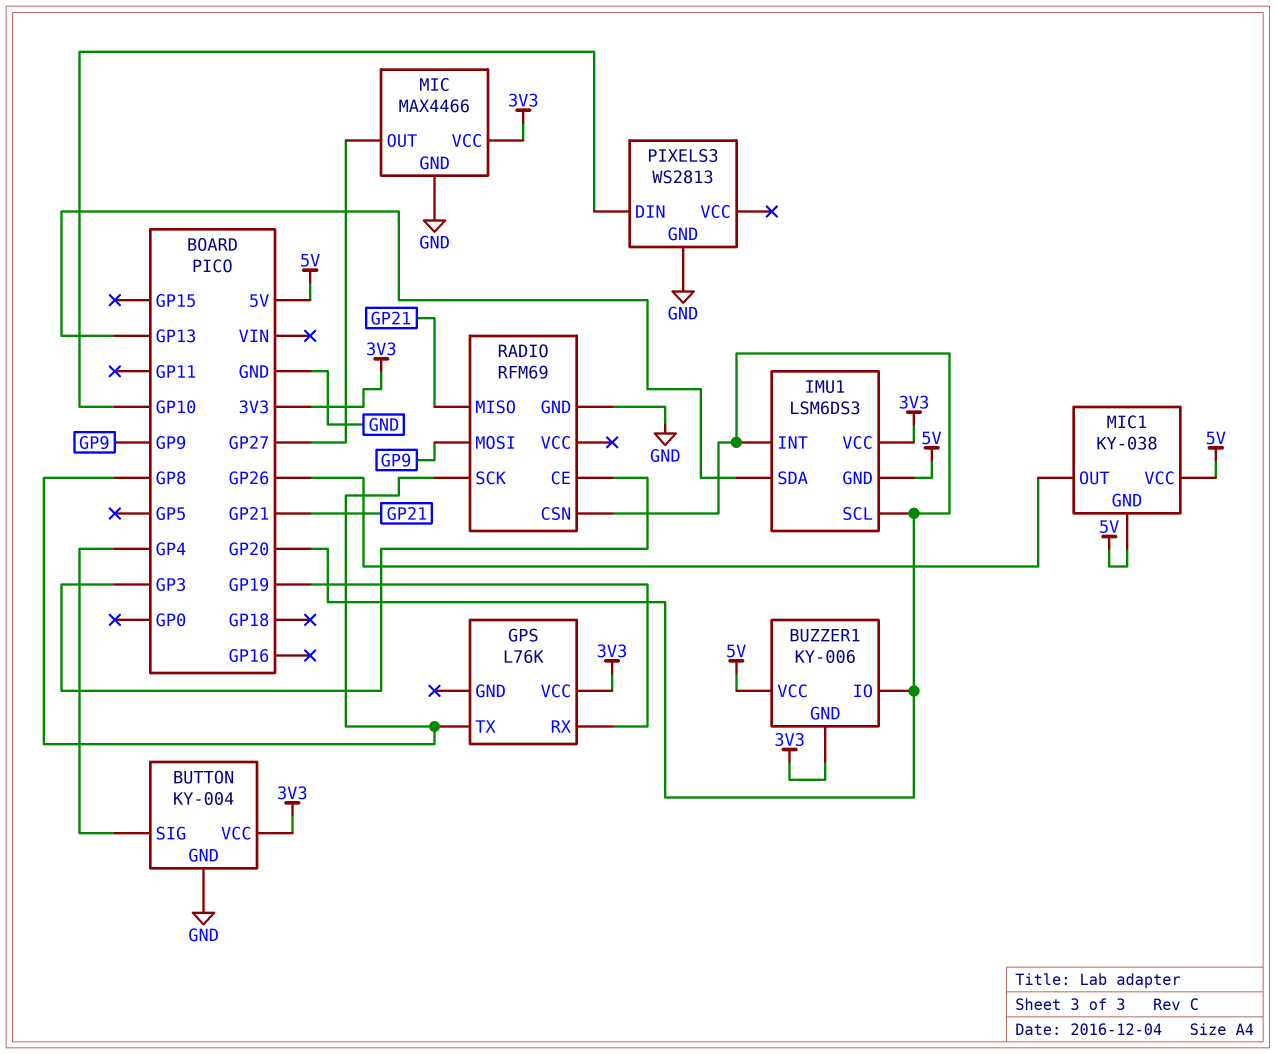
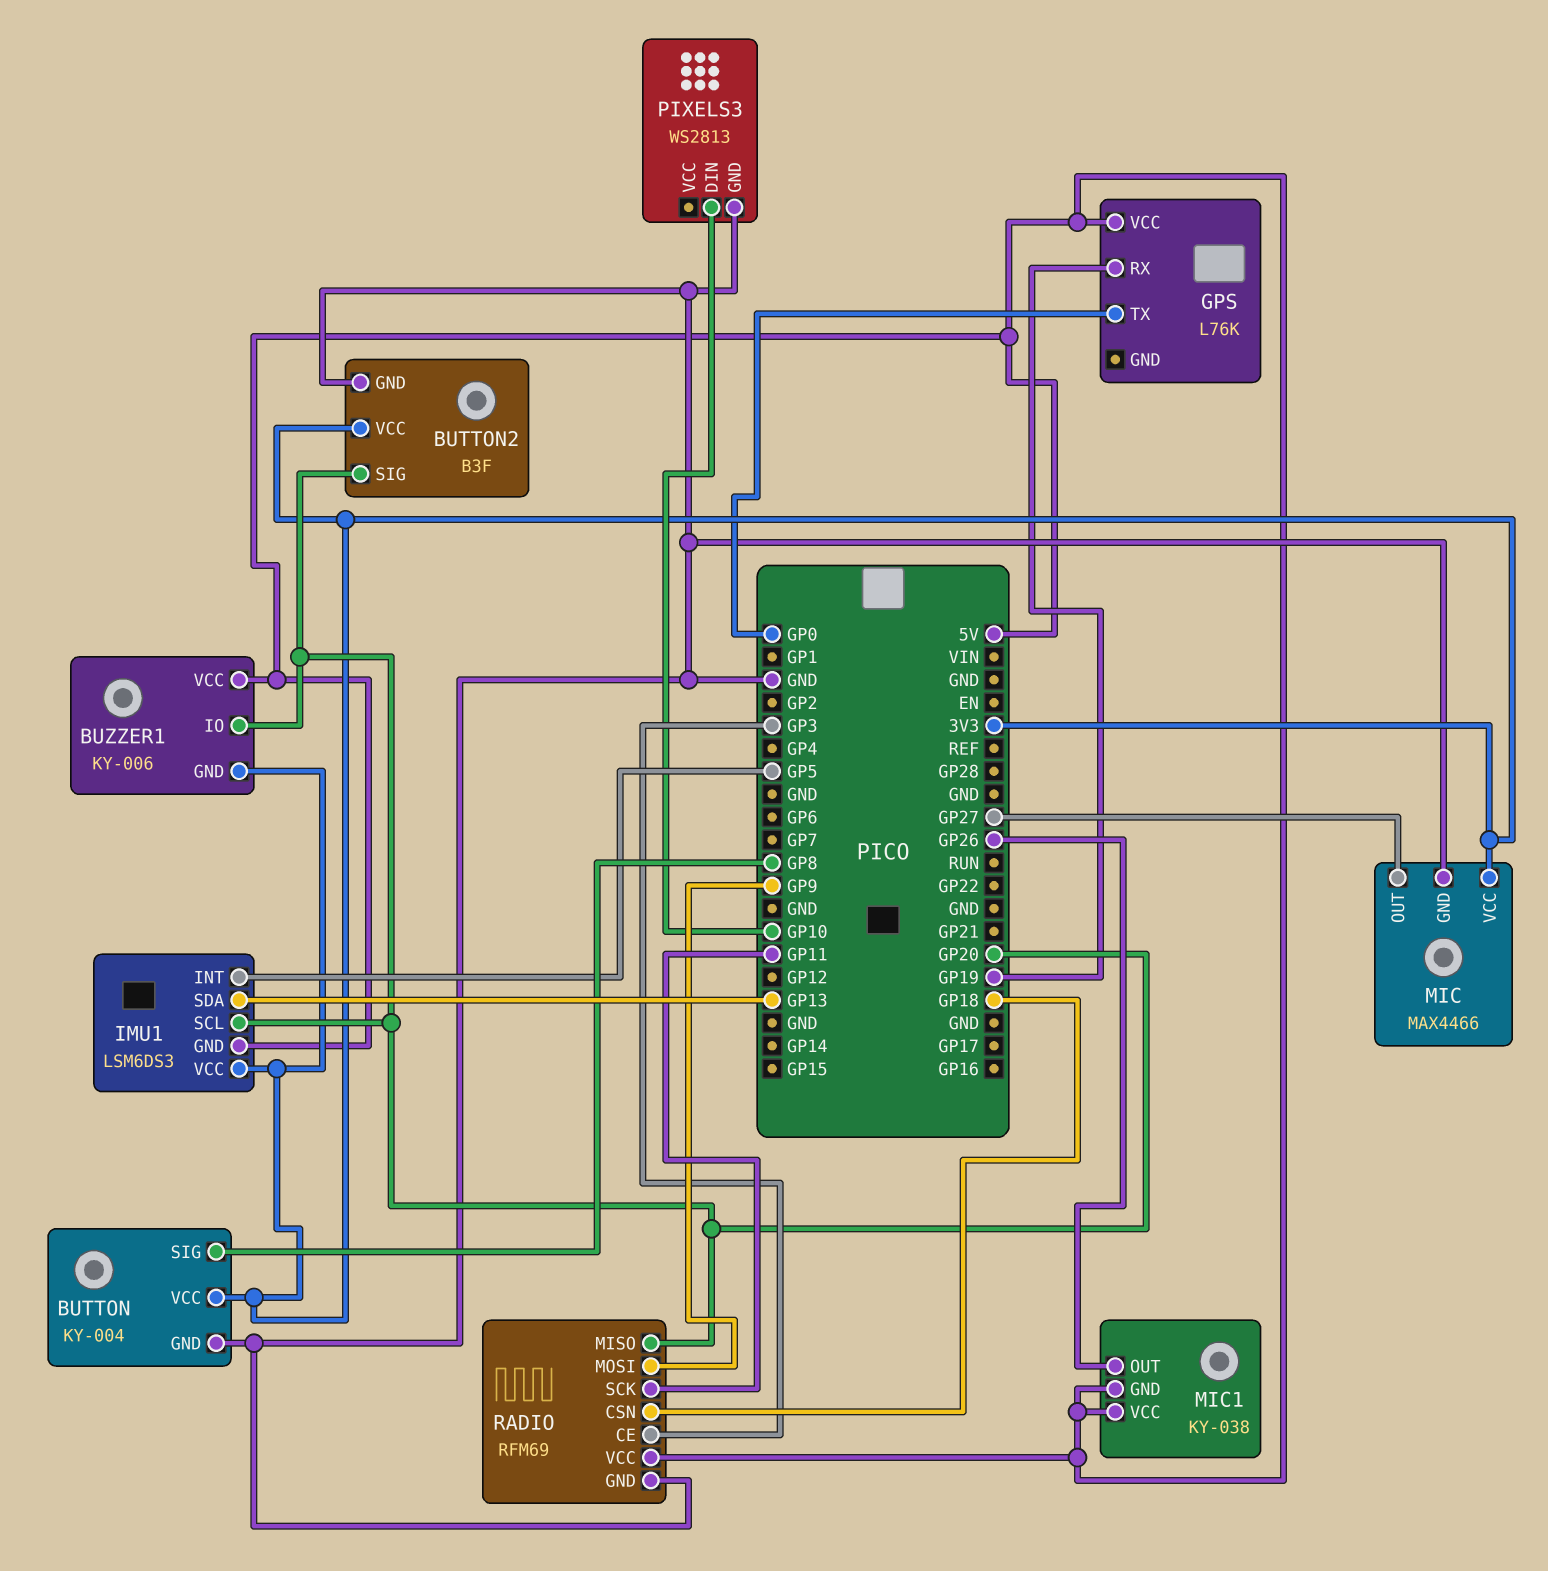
BUTTON pin SIG: GP4 -> GP8
BUTTON2: none -> B3F
BUTTON2 pin GND: none -> GND
BUTTON2 pin SIG: none -> GP20
BUTTON2 pin VCC: none -> 3V3
GPS pin TX: GP8 -> GP0
GPS pin VCC: 3V3 -> 5V
IMU1 pin INT: GP20 -> GP5
RADIO pin CSN: GP20 -> GP18
RADIO pin MISO: GP21 -> GP20
RADIO pin SCK: GP8 -> GP11
RADIO pin VCC: none -> 5V

